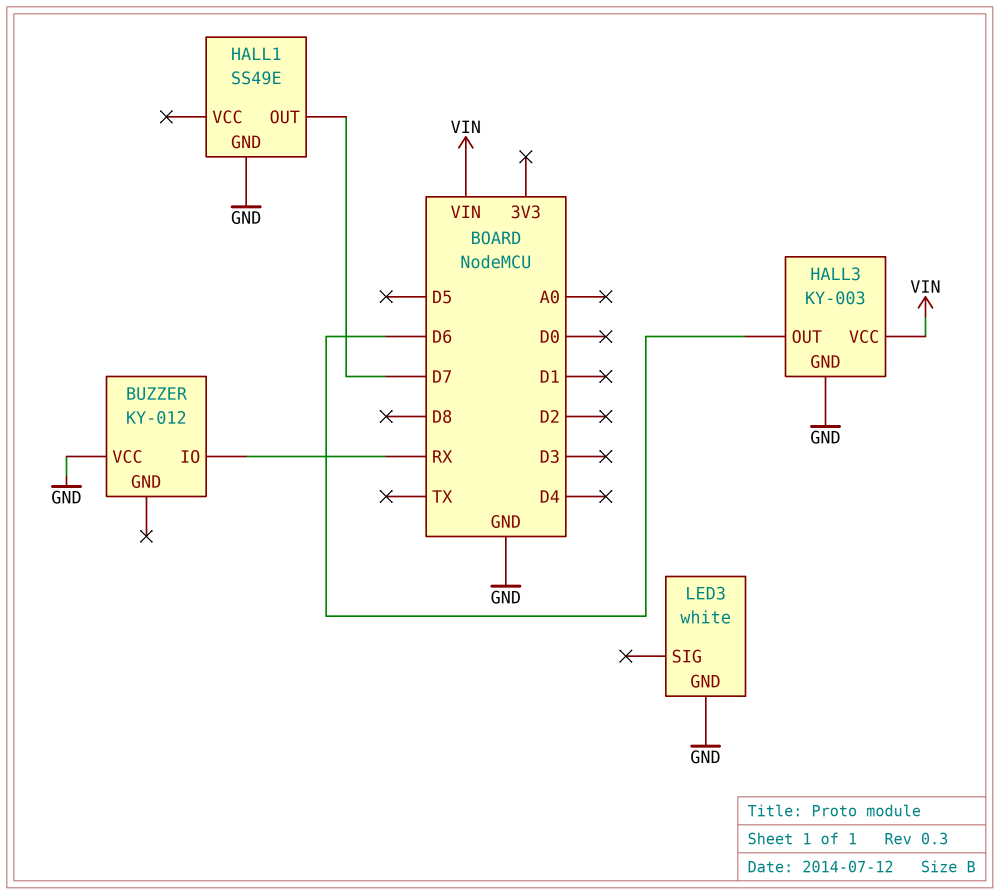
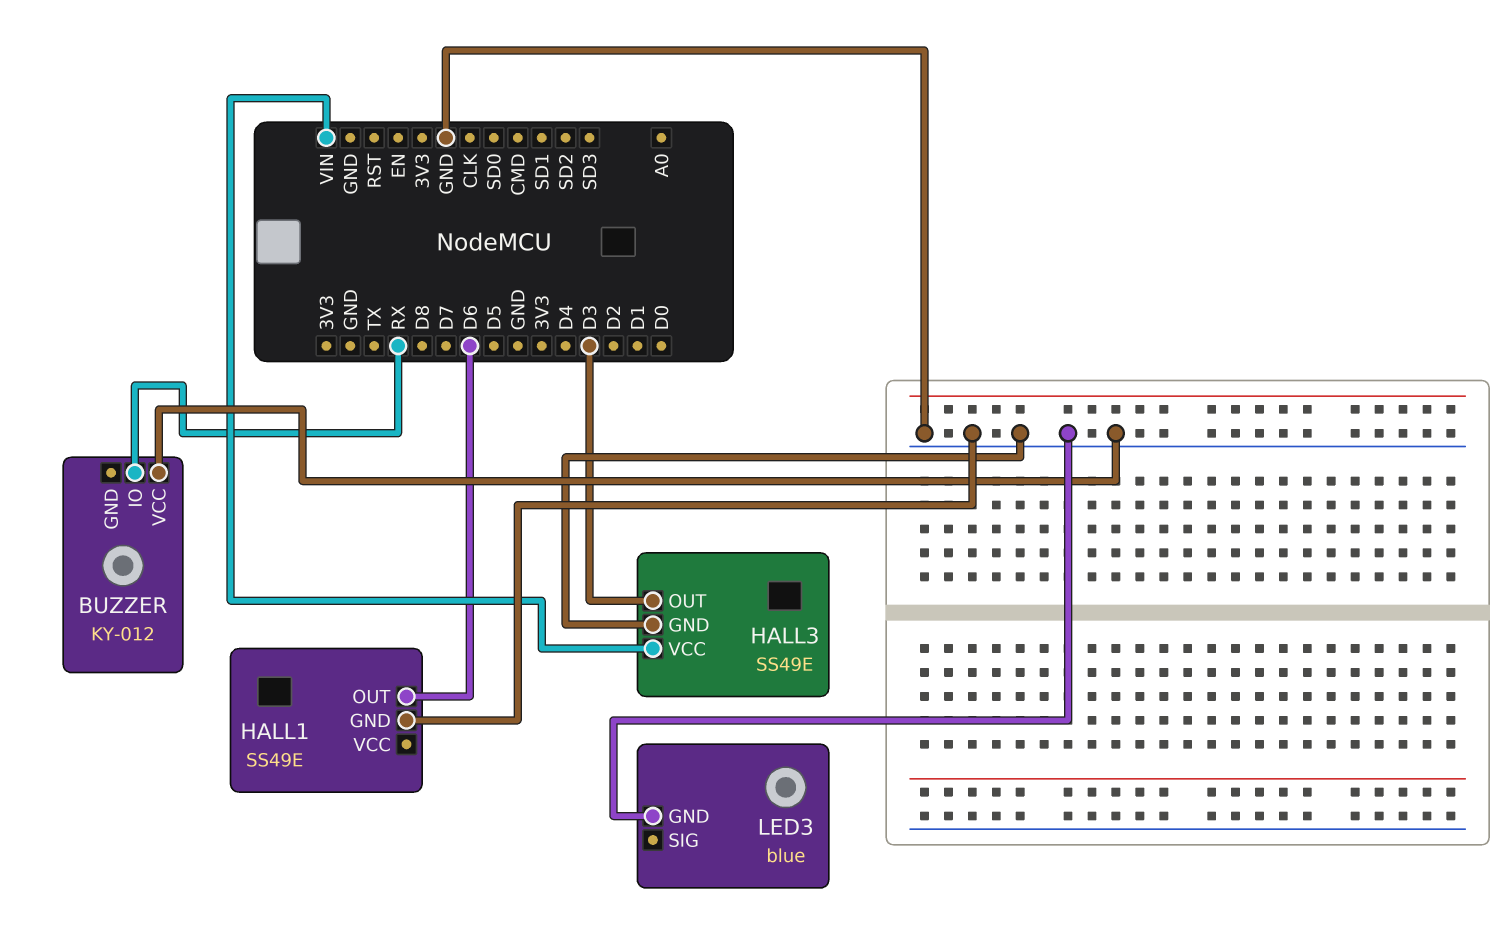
HALL1 pin OUT: D7 -> D6
HALL3: KY-003 -> SS49E
HALL3 pin OUT: D6 -> D3
LED3: white -> blue

